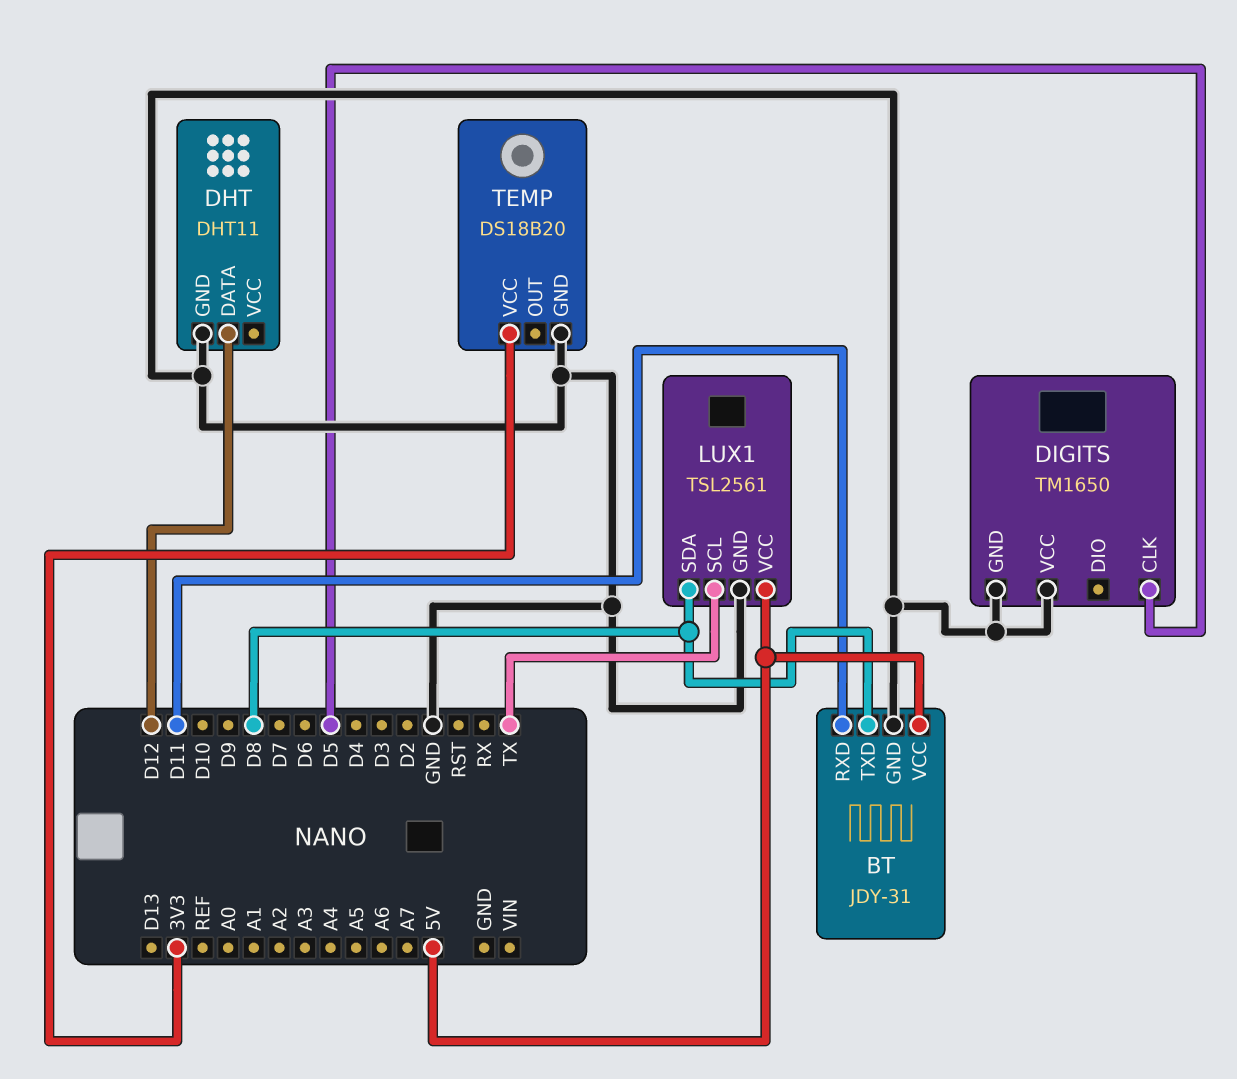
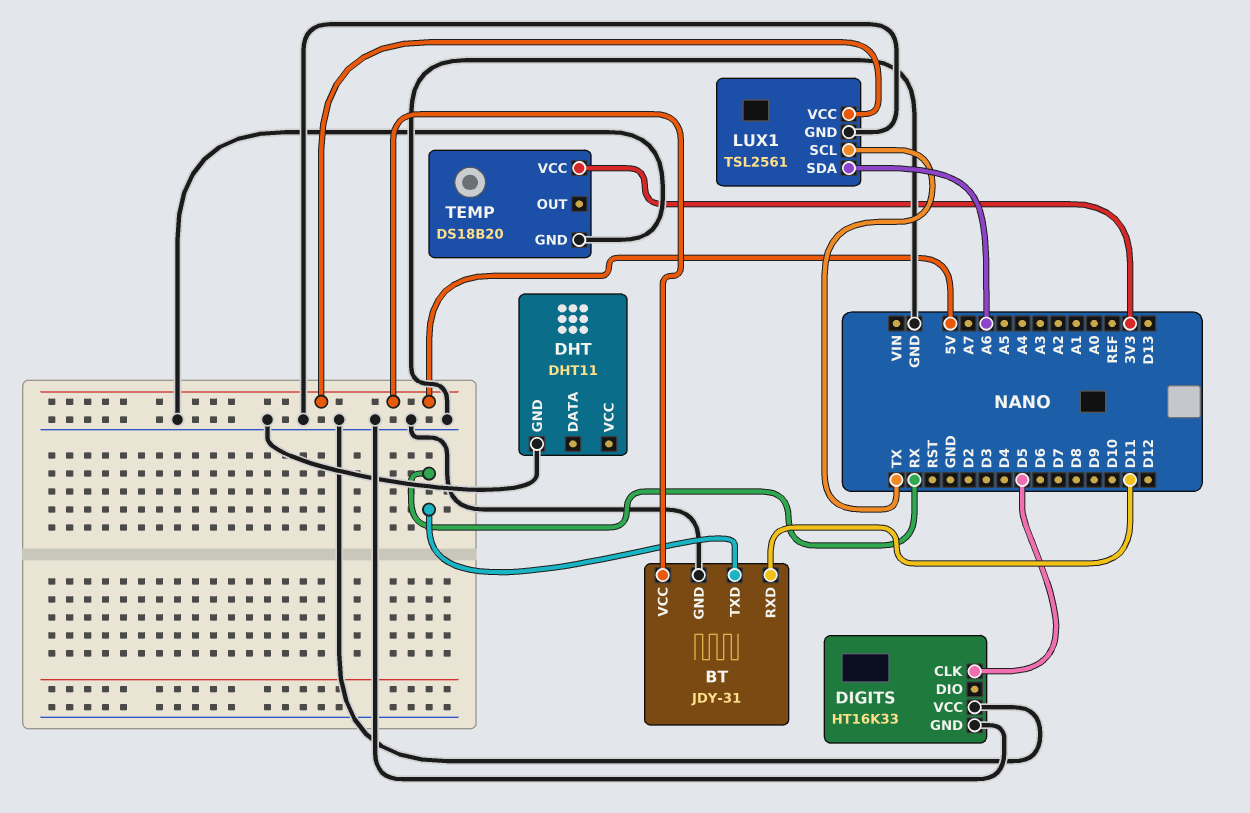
BT pin TXD: D8 -> RX
DHT pin DATA: D12 -> none
DIGITS: TM1650 -> HT16K33
LUX1 pin SDA: D8 -> A6

